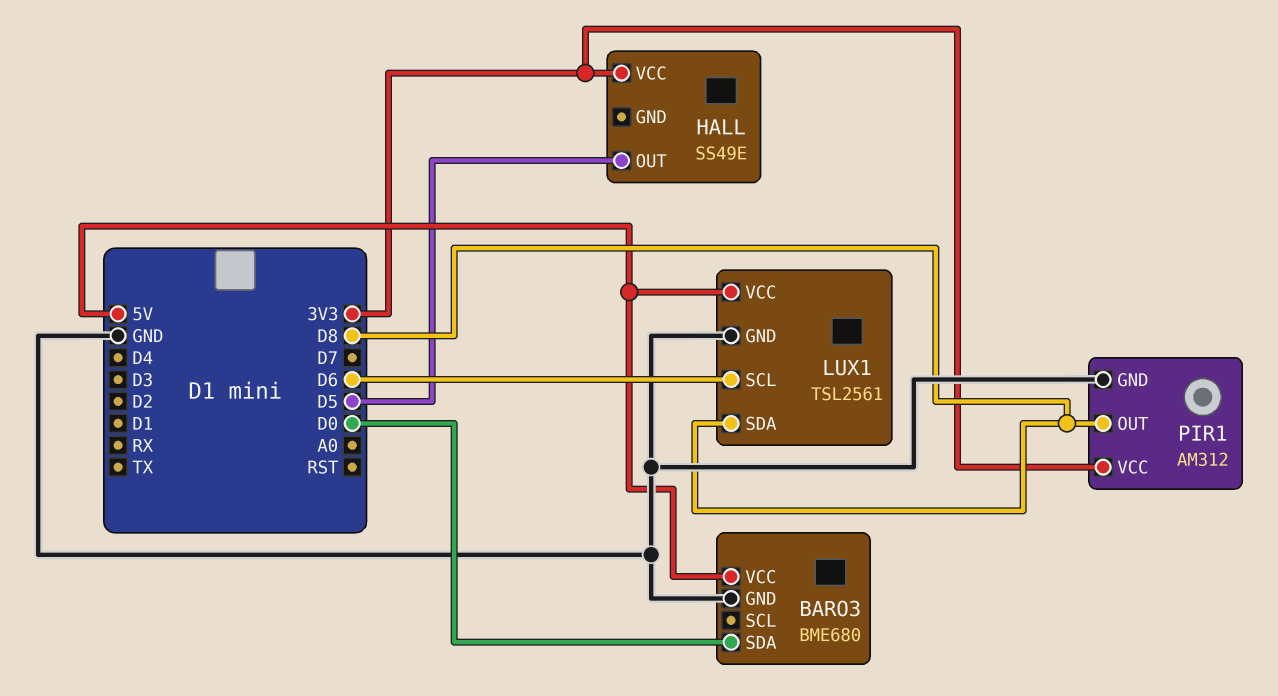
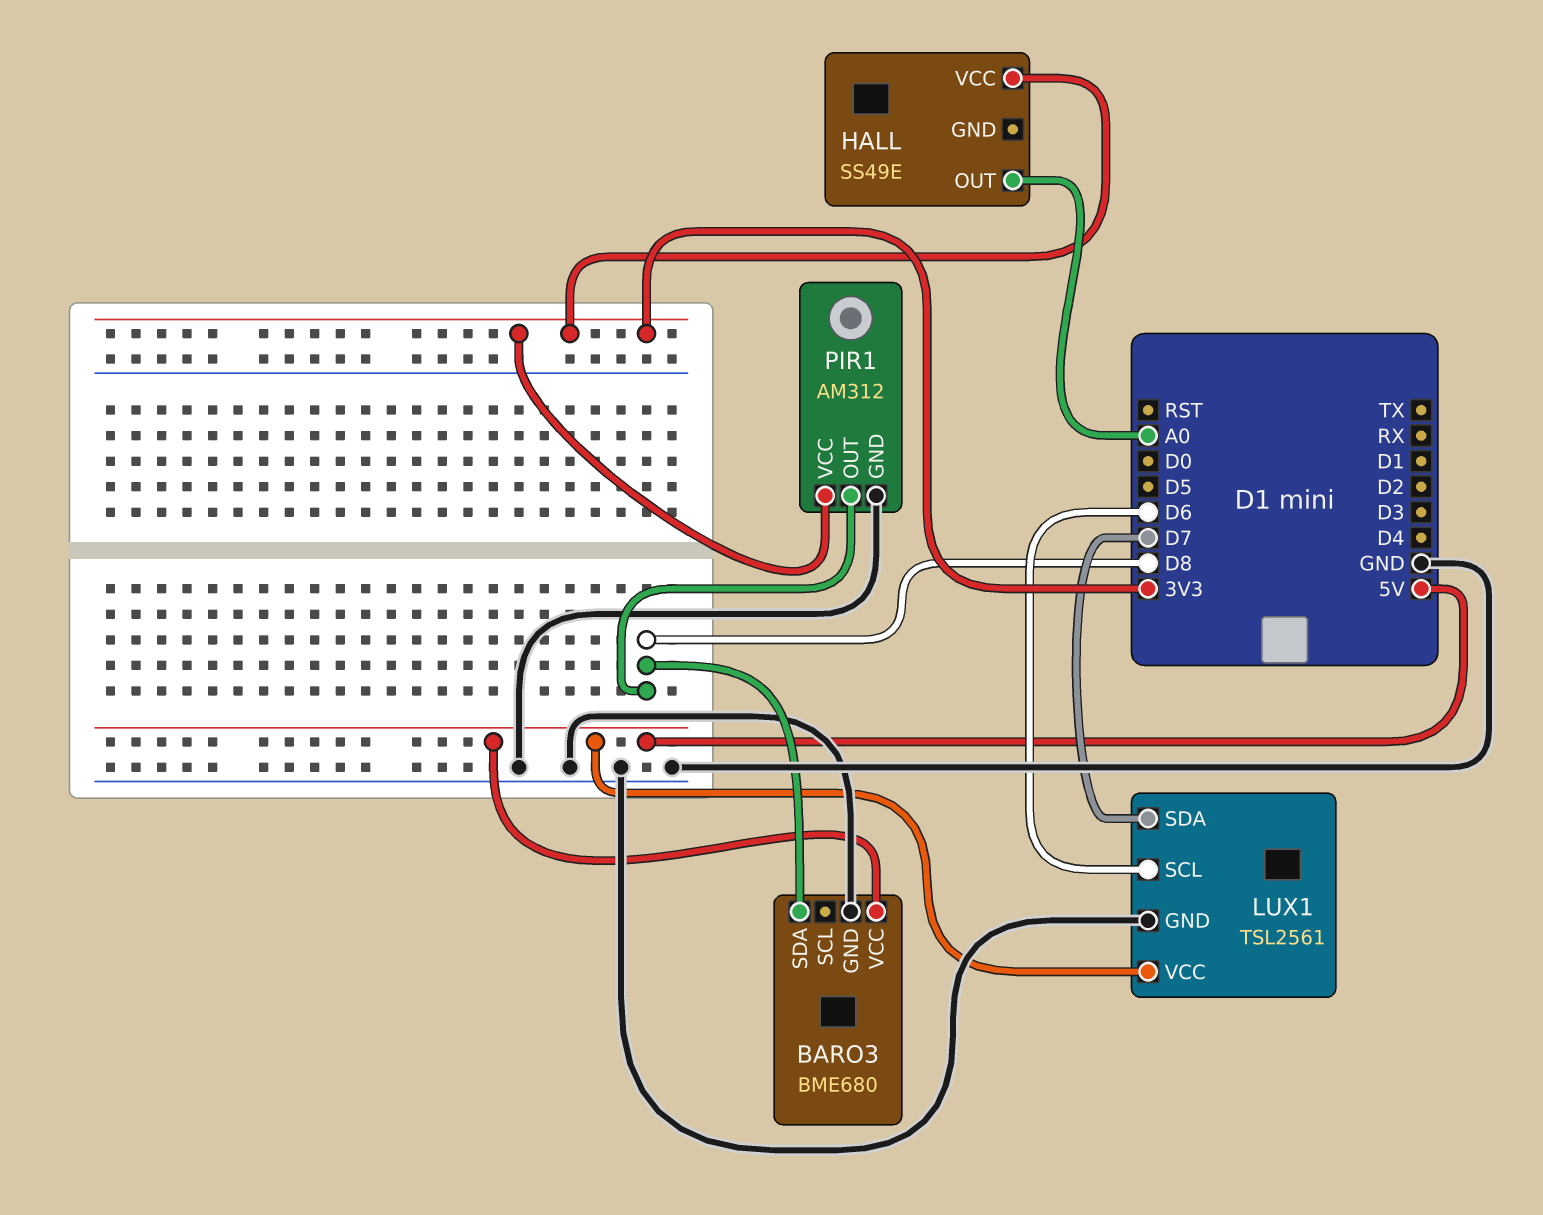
BARO3 pin SDA: D0 -> D8
HALL pin OUT: D5 -> A0
LUX1 pin SDA: D8 -> D7

